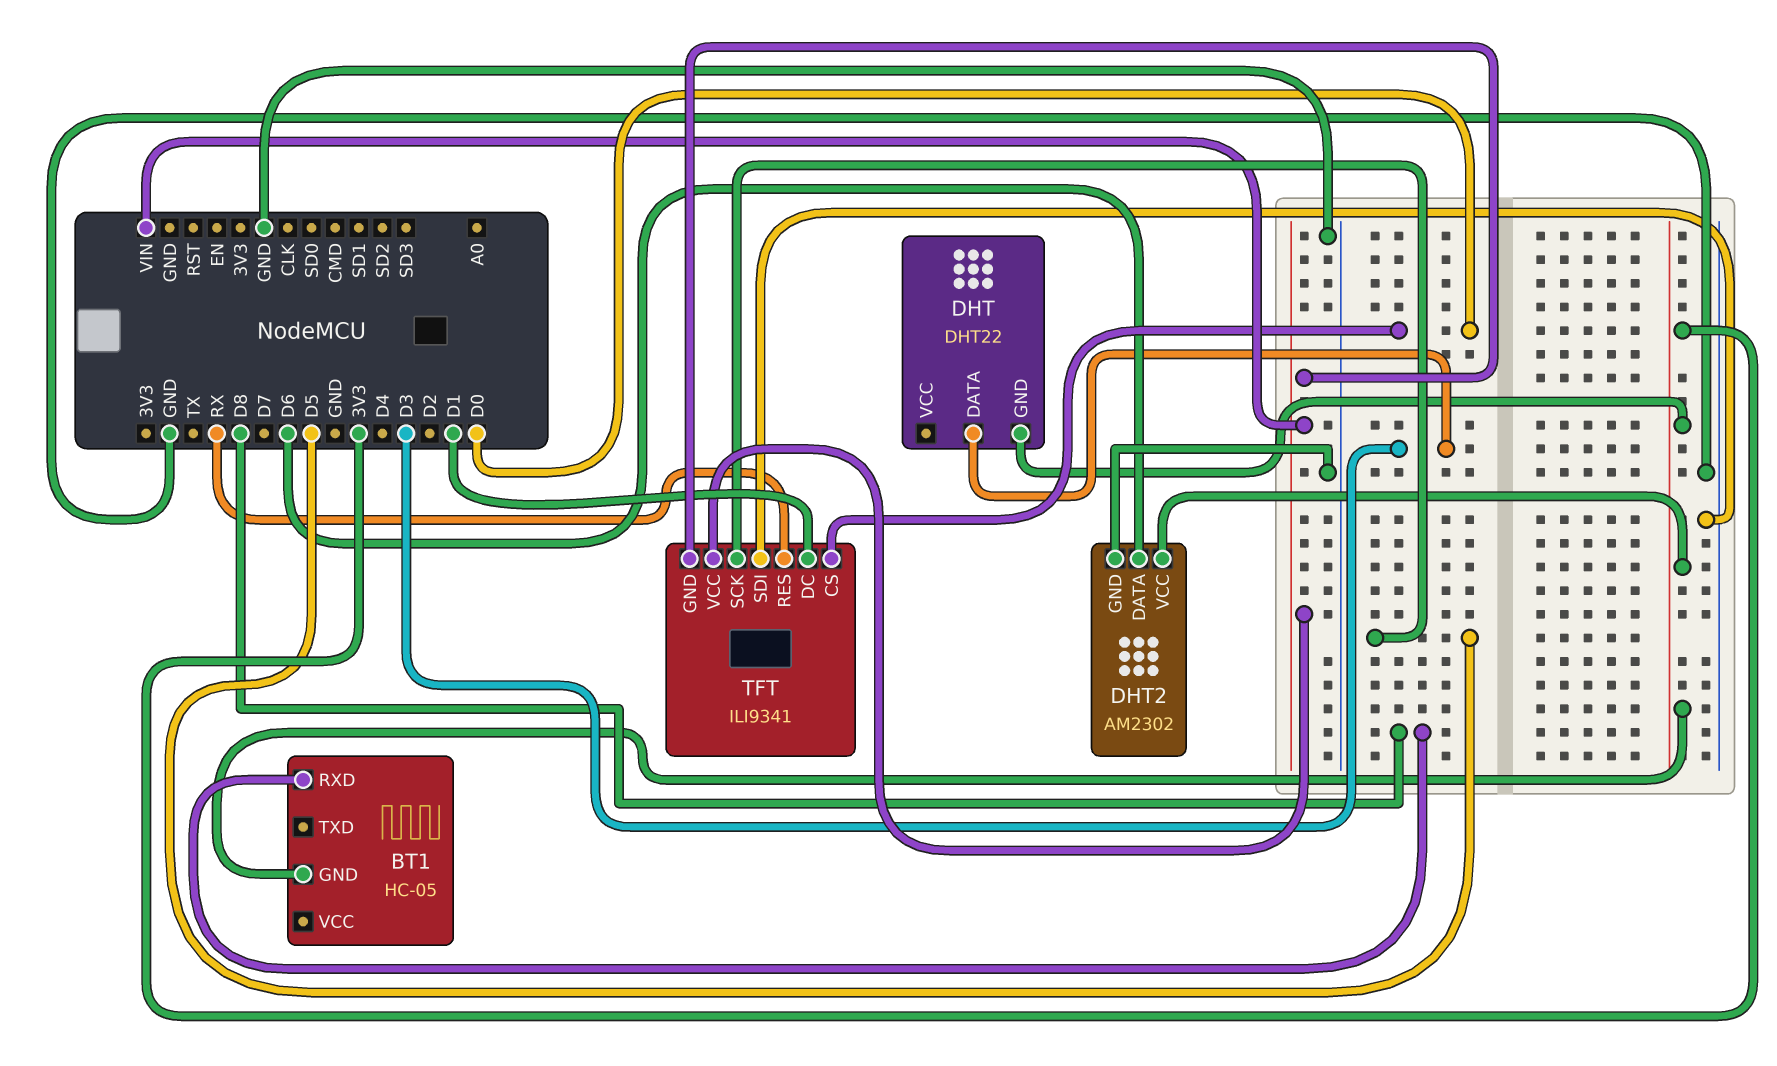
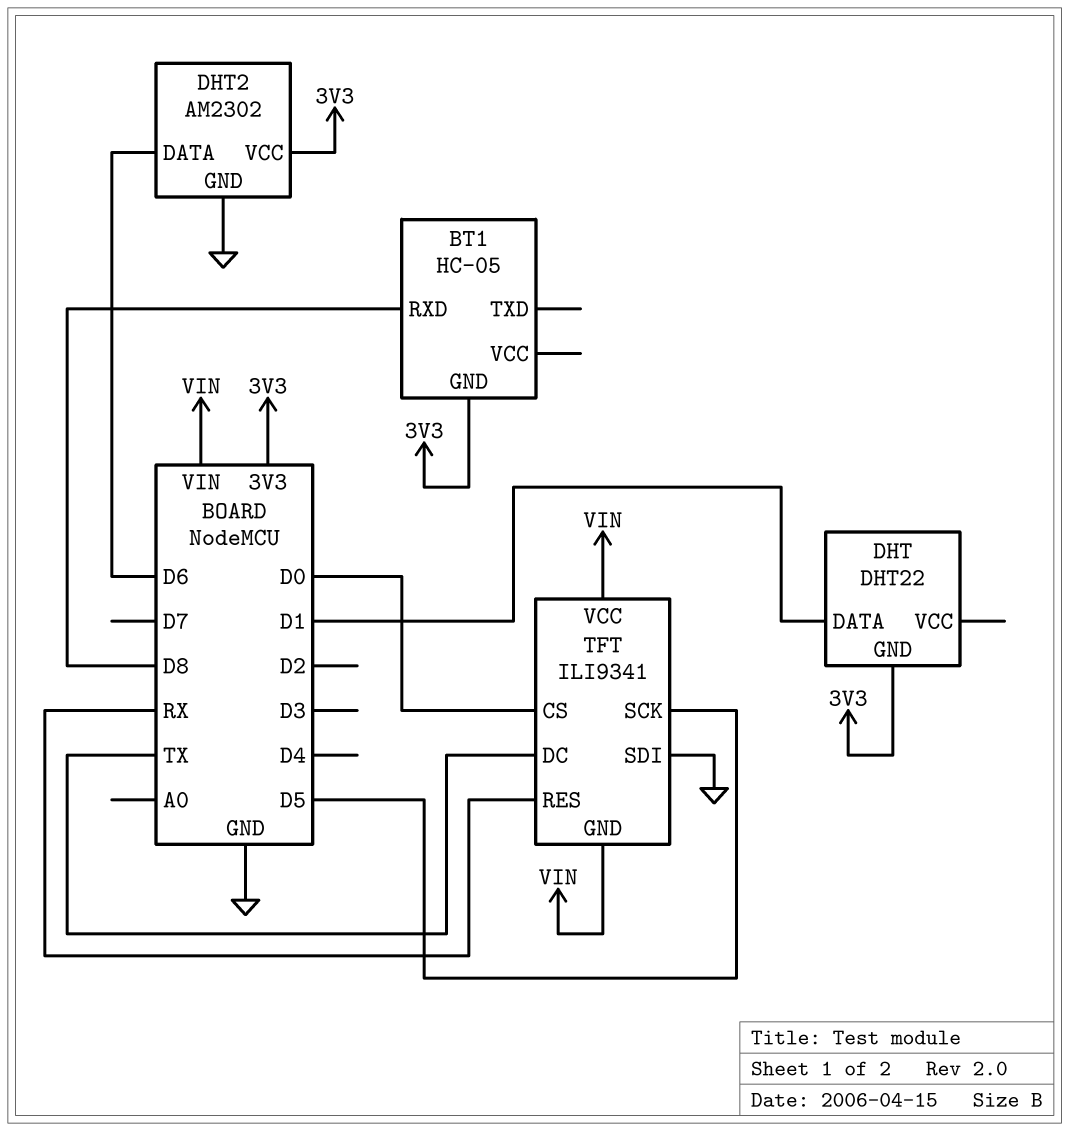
DHT pin DATA: D3 -> D1
TFT pin DC: D1 -> TX

